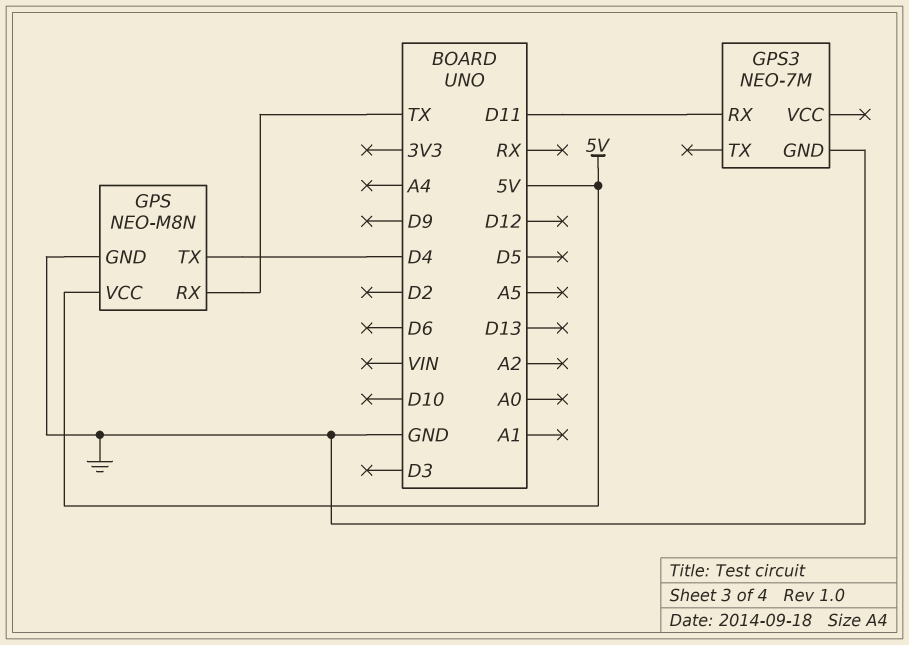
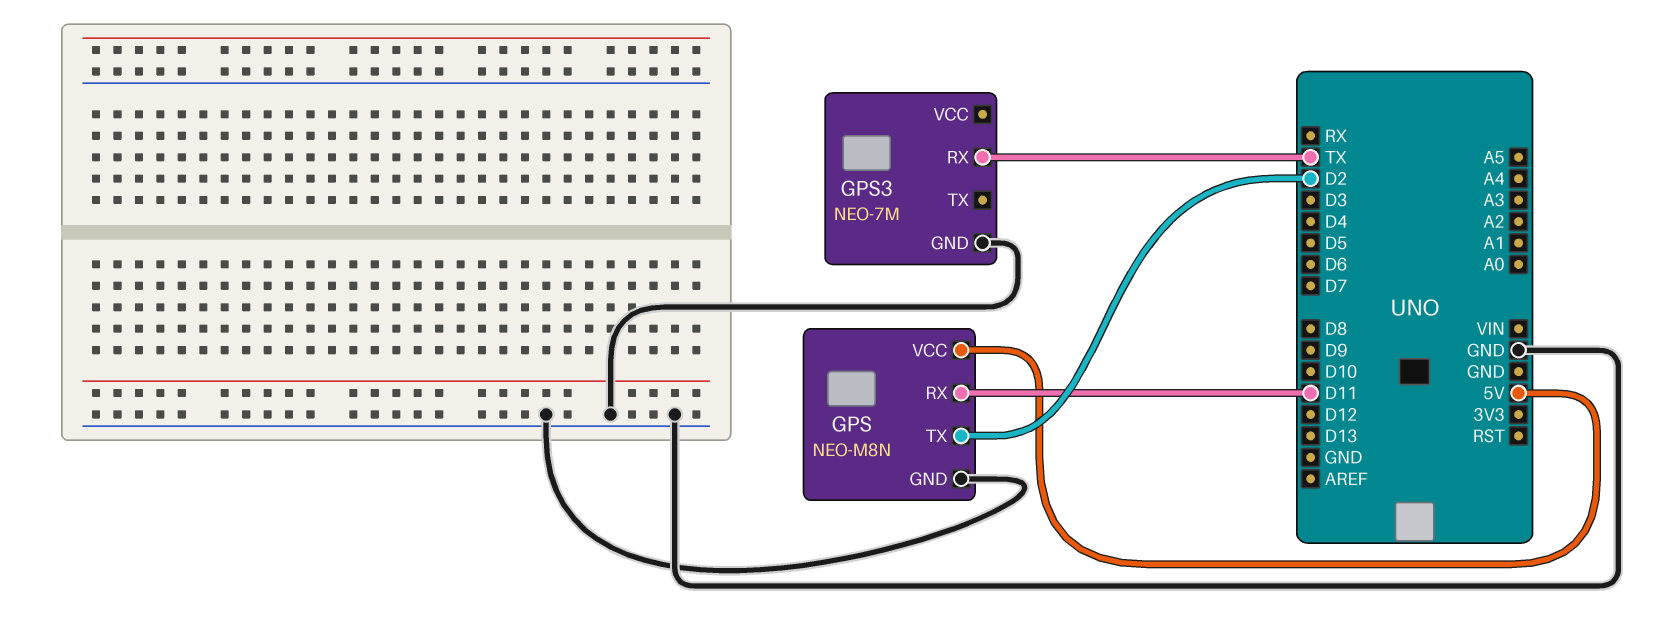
GPS pin RX: TX -> D11
GPS pin TX: D4 -> D2
GPS3 pin RX: D11 -> TX

